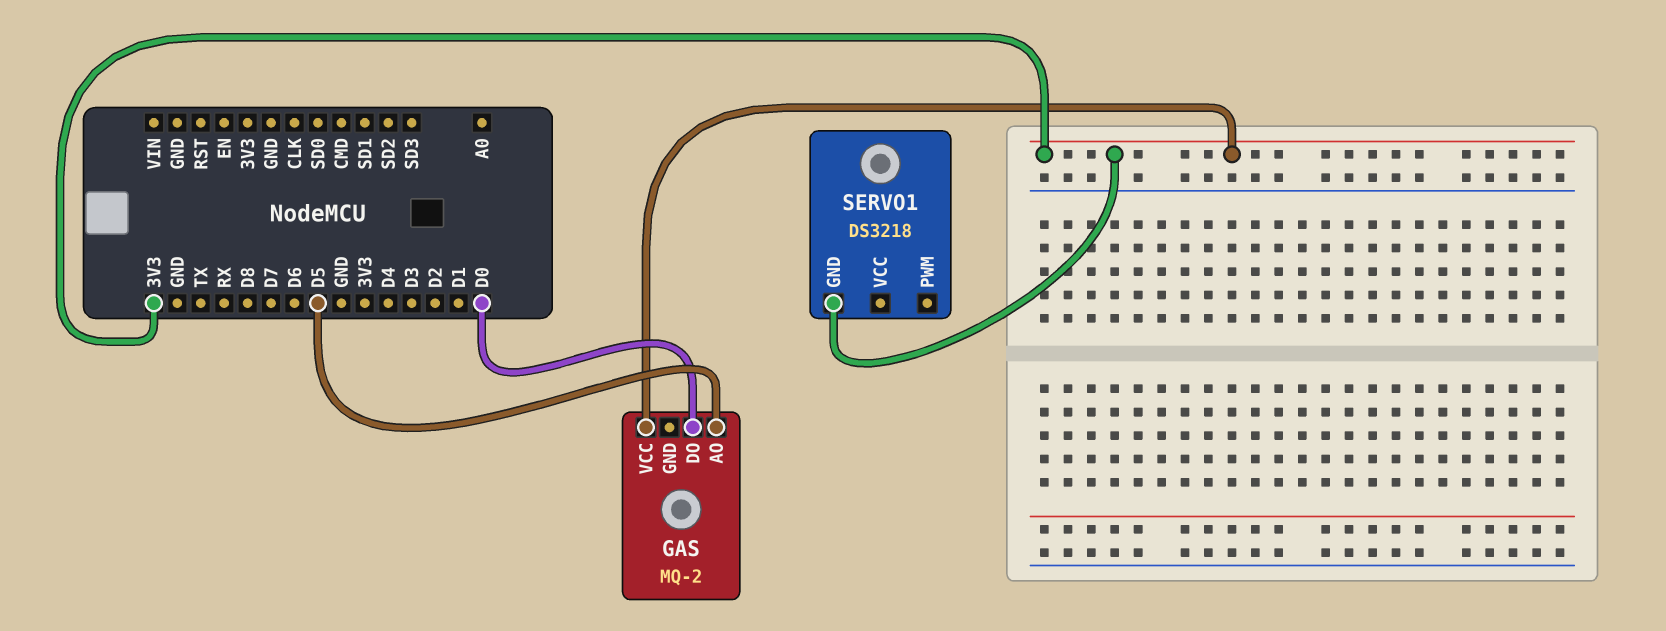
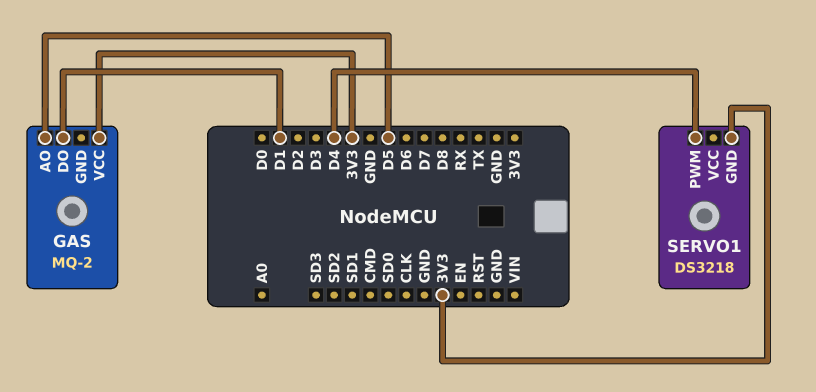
GAS pin DO: D0 -> D1
SERVO1 pin PWM: none -> D4

